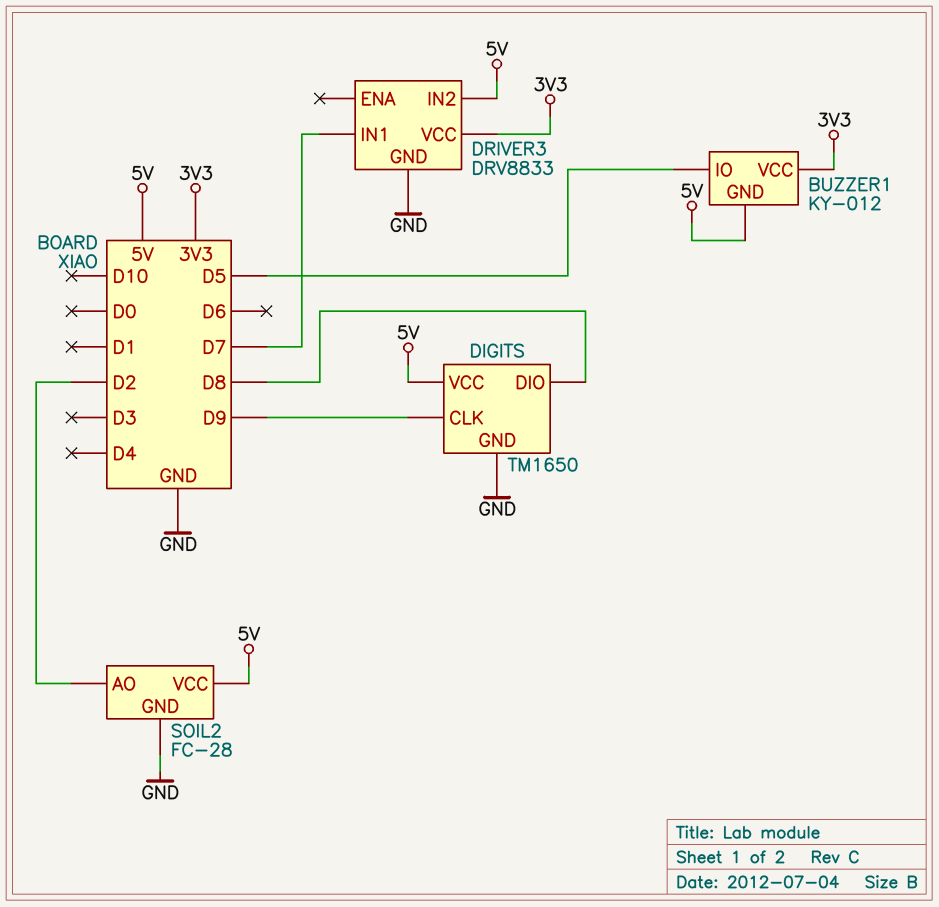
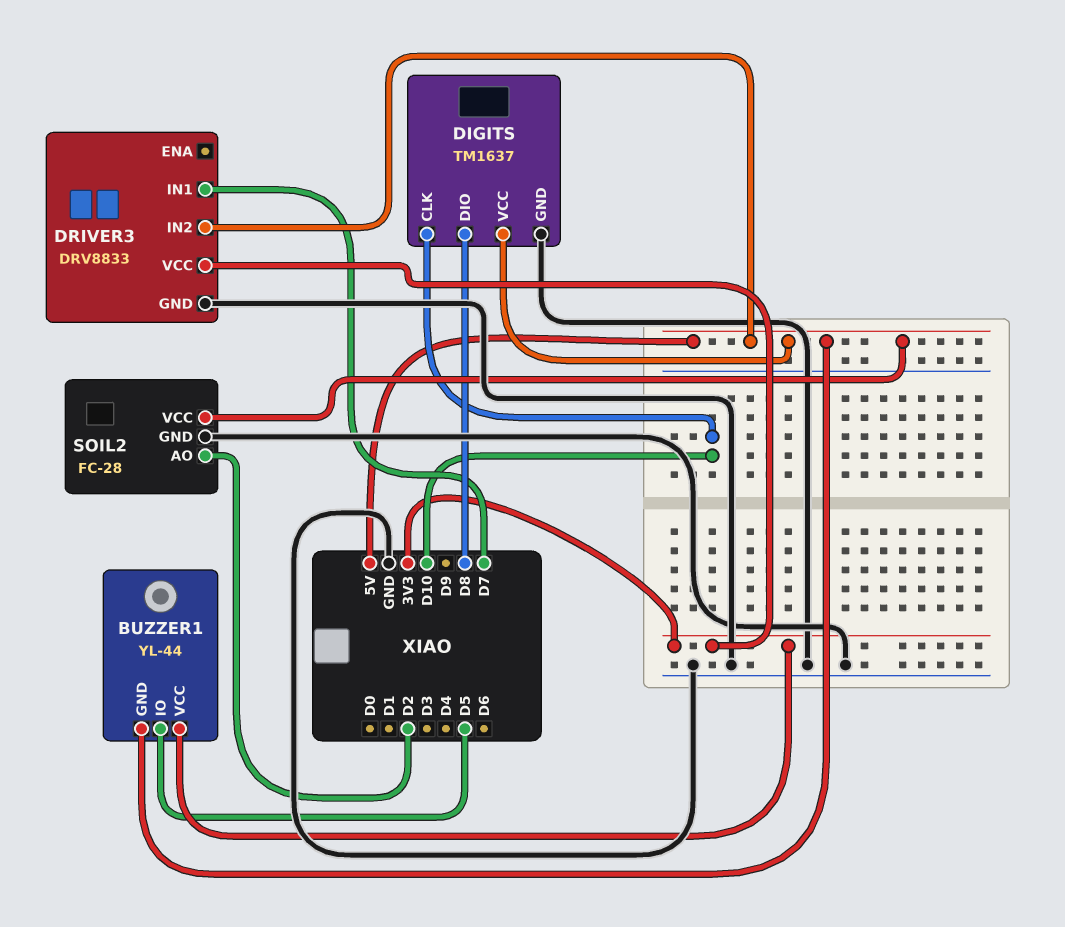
BUZZER1: KY-012 -> YL-44
DIGITS: TM1650 -> TM1637
DIGITS pin CLK: D9 -> D10

